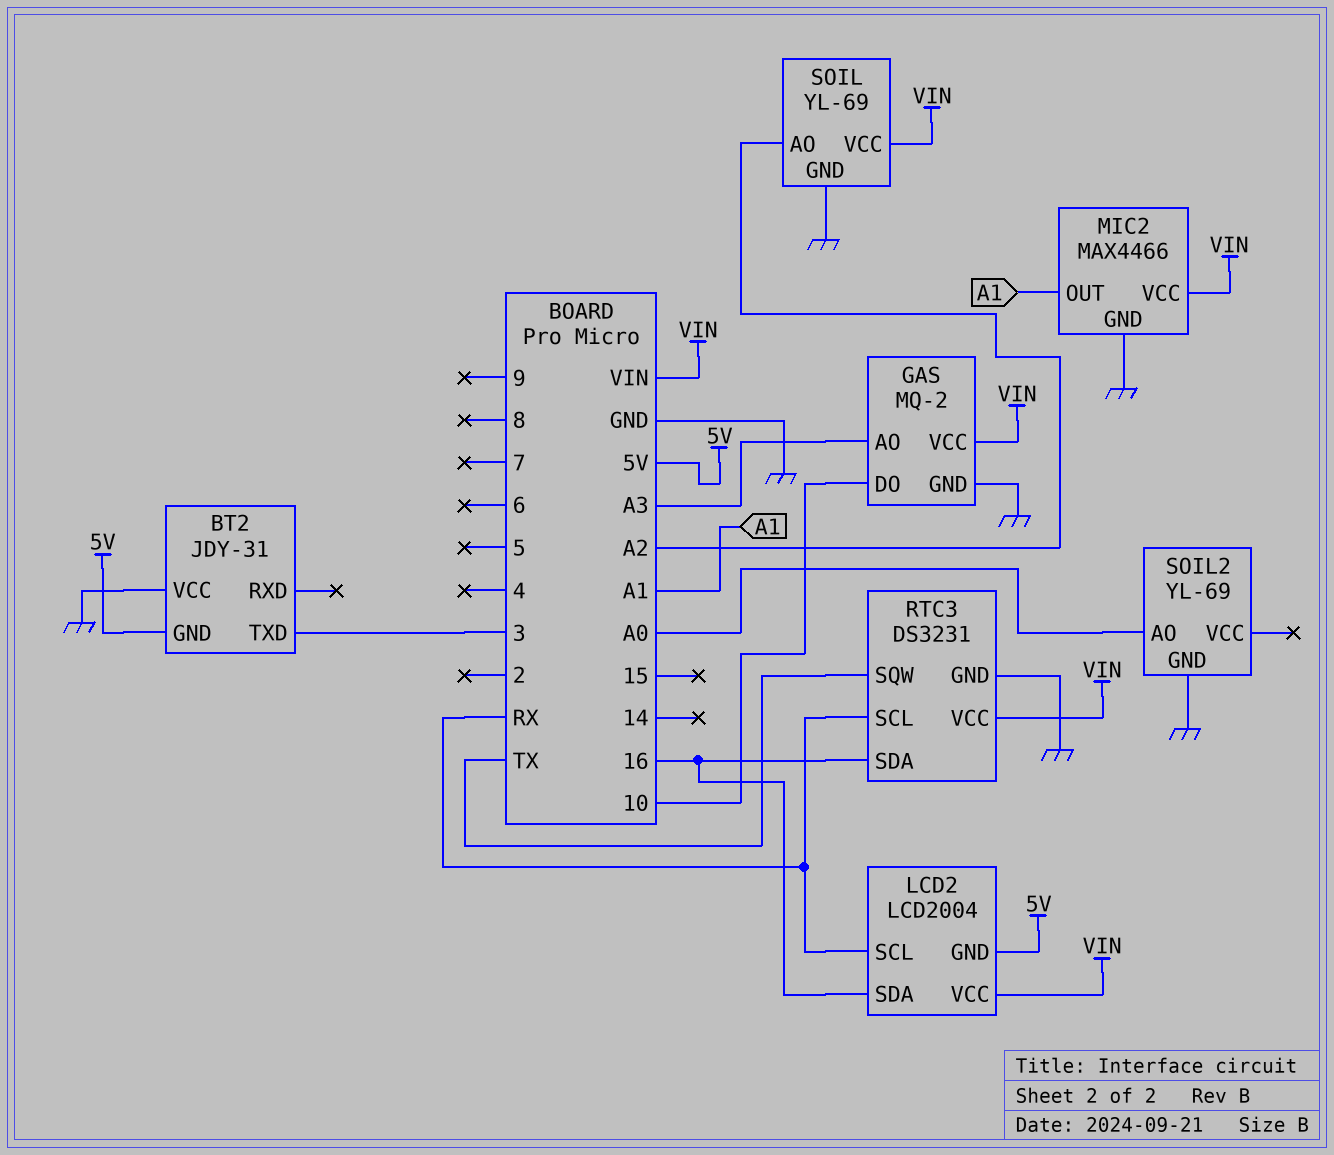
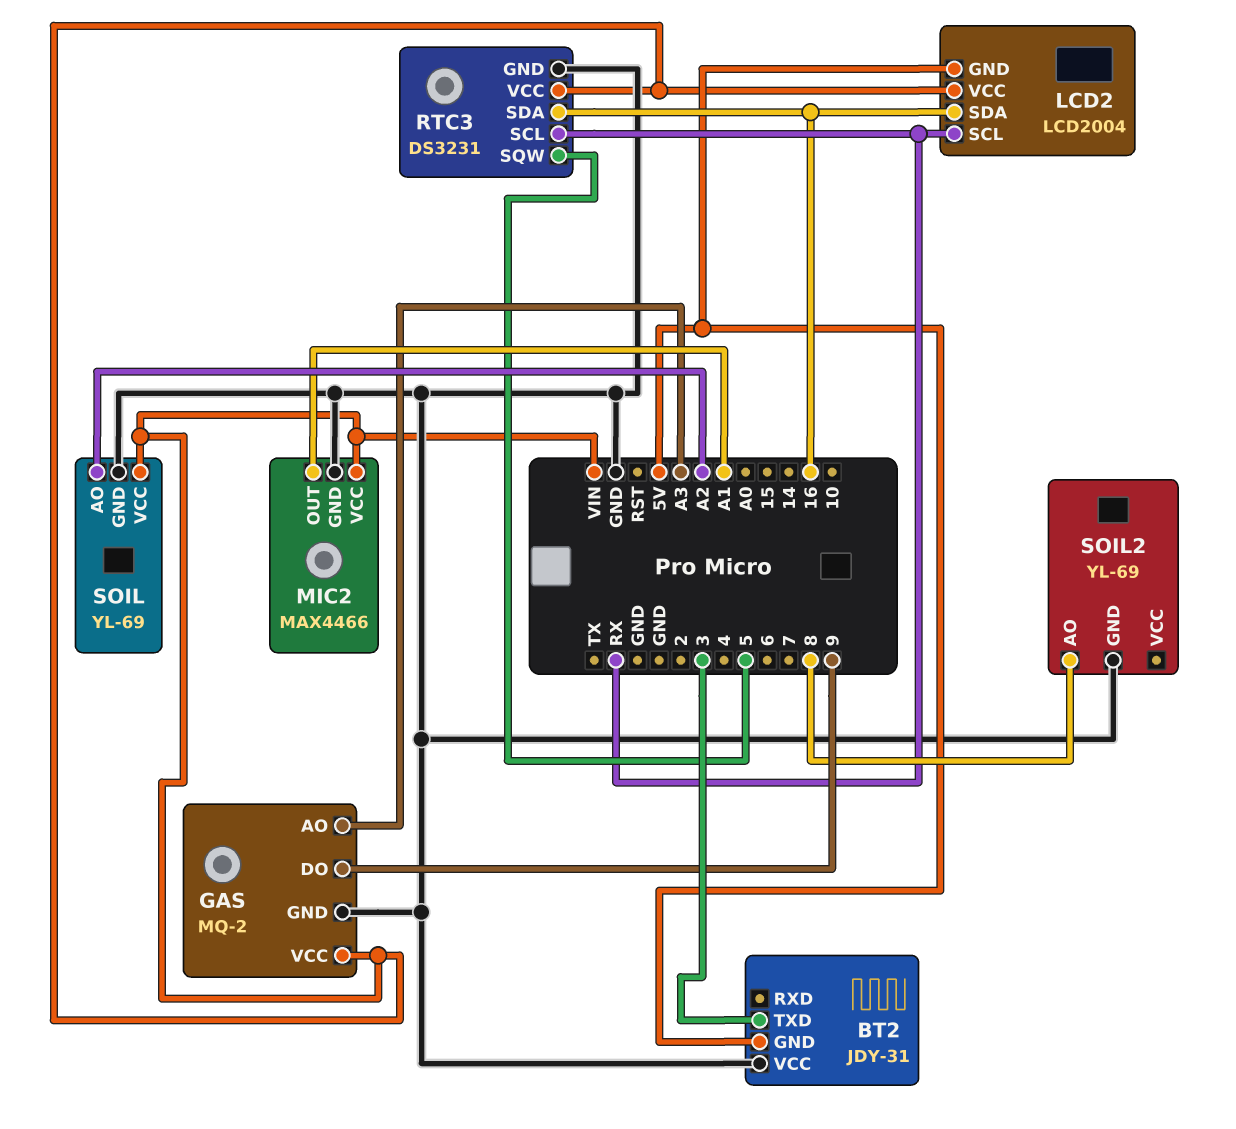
GAS pin DO: 10 -> 9
RTC3 pin SQW: TX -> 5
SOIL2 pin AO: A0 -> 8

